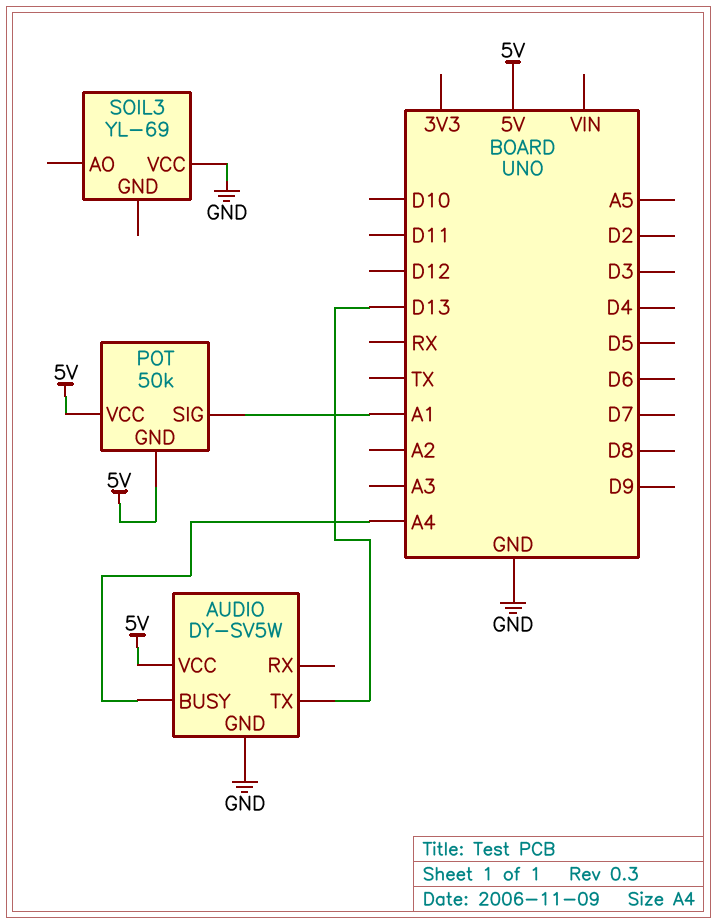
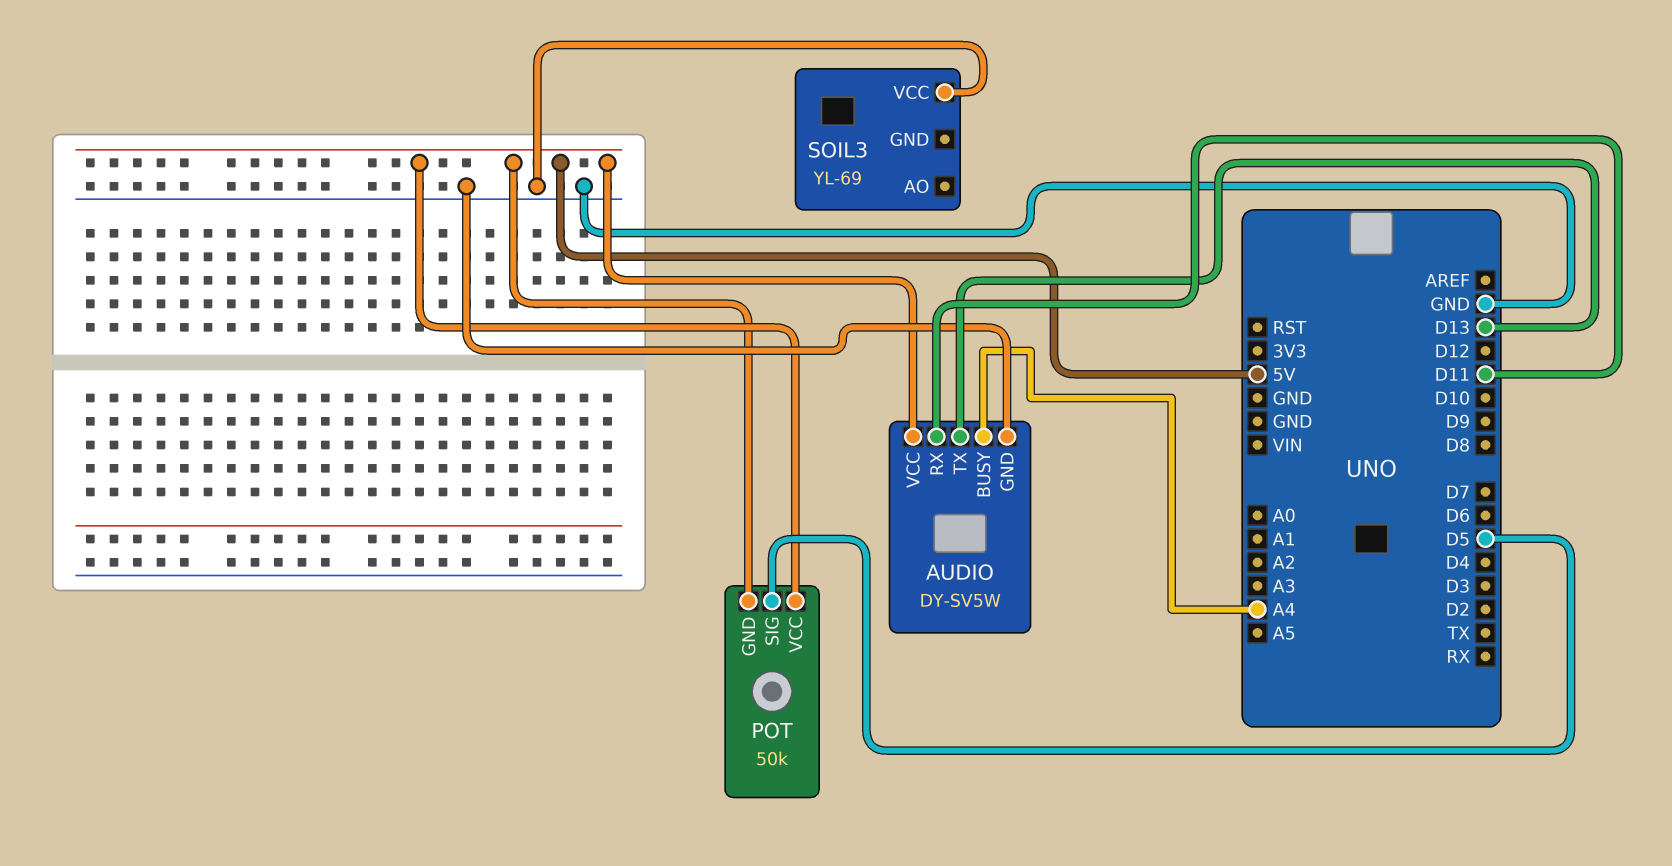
AUDIO pin RX: none -> D11
POT pin SIG: A1 -> D5

